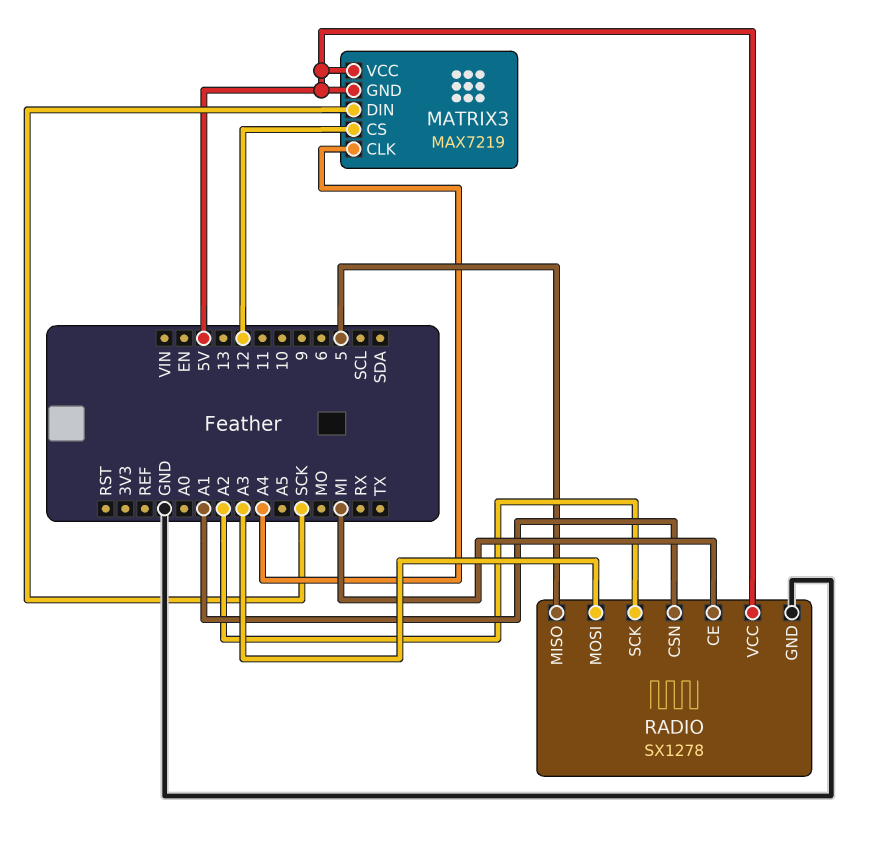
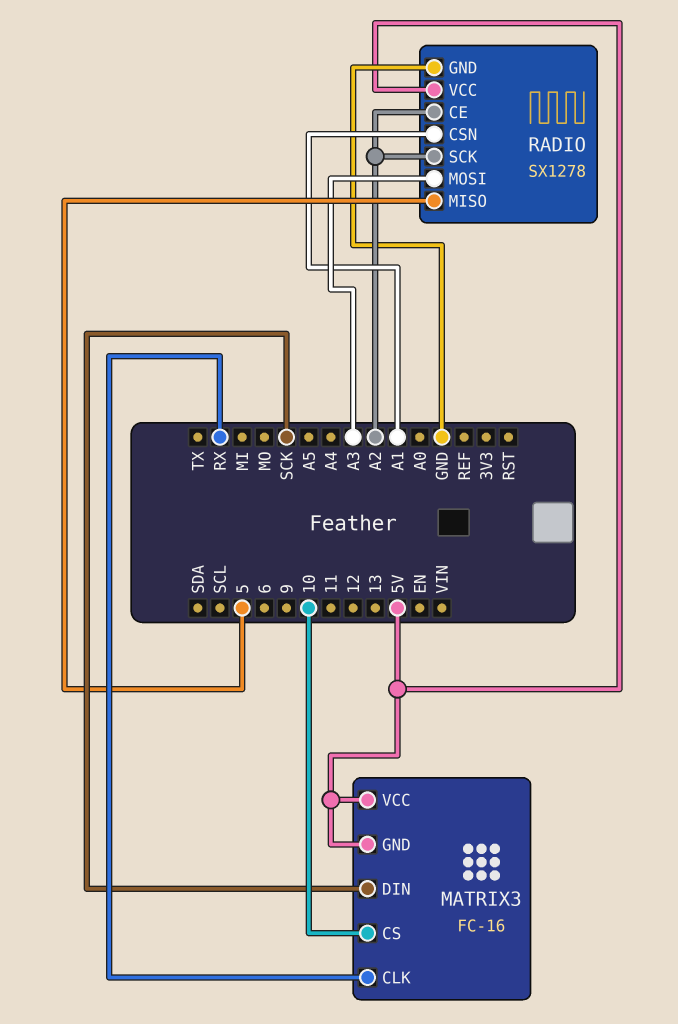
MATRIX3: MAX7219 -> FC-16
MATRIX3 pin CLK: A4 -> RX
MATRIX3 pin CS: 12 -> 10
RADIO pin CE: MI -> A2

